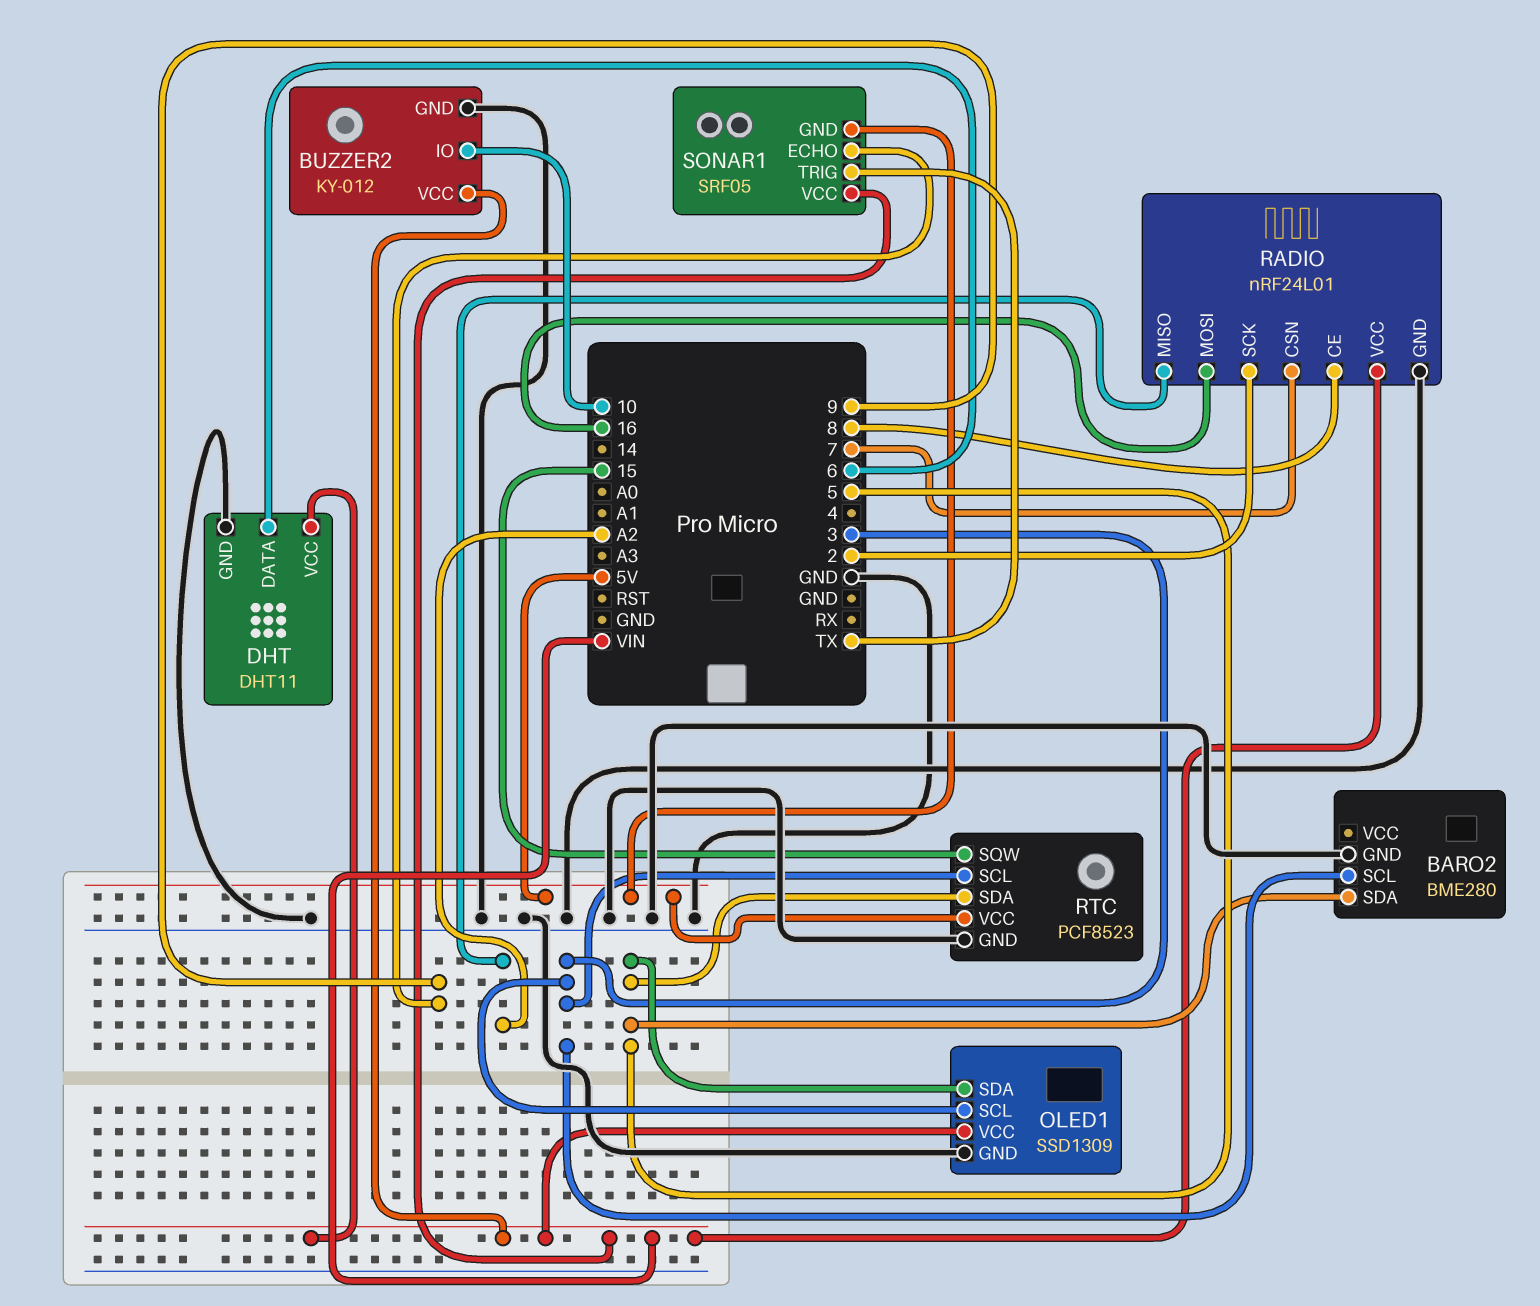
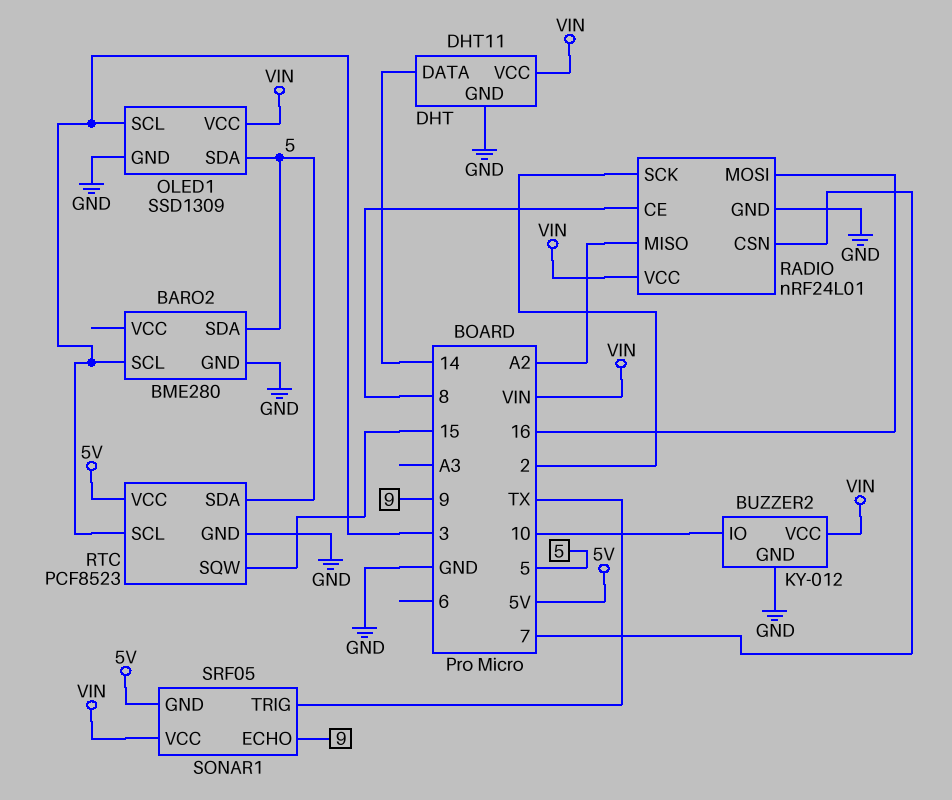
DHT pin DATA: 6 -> 14

